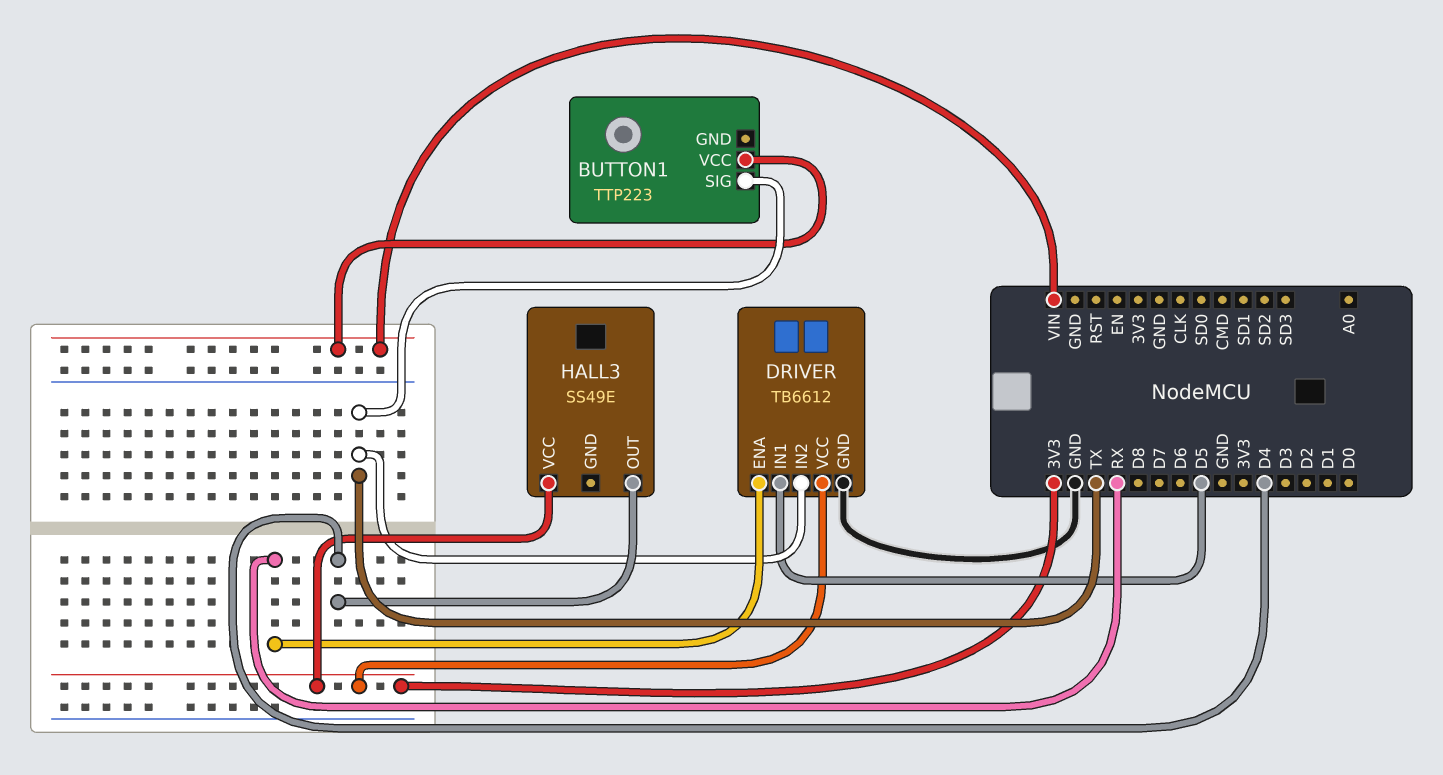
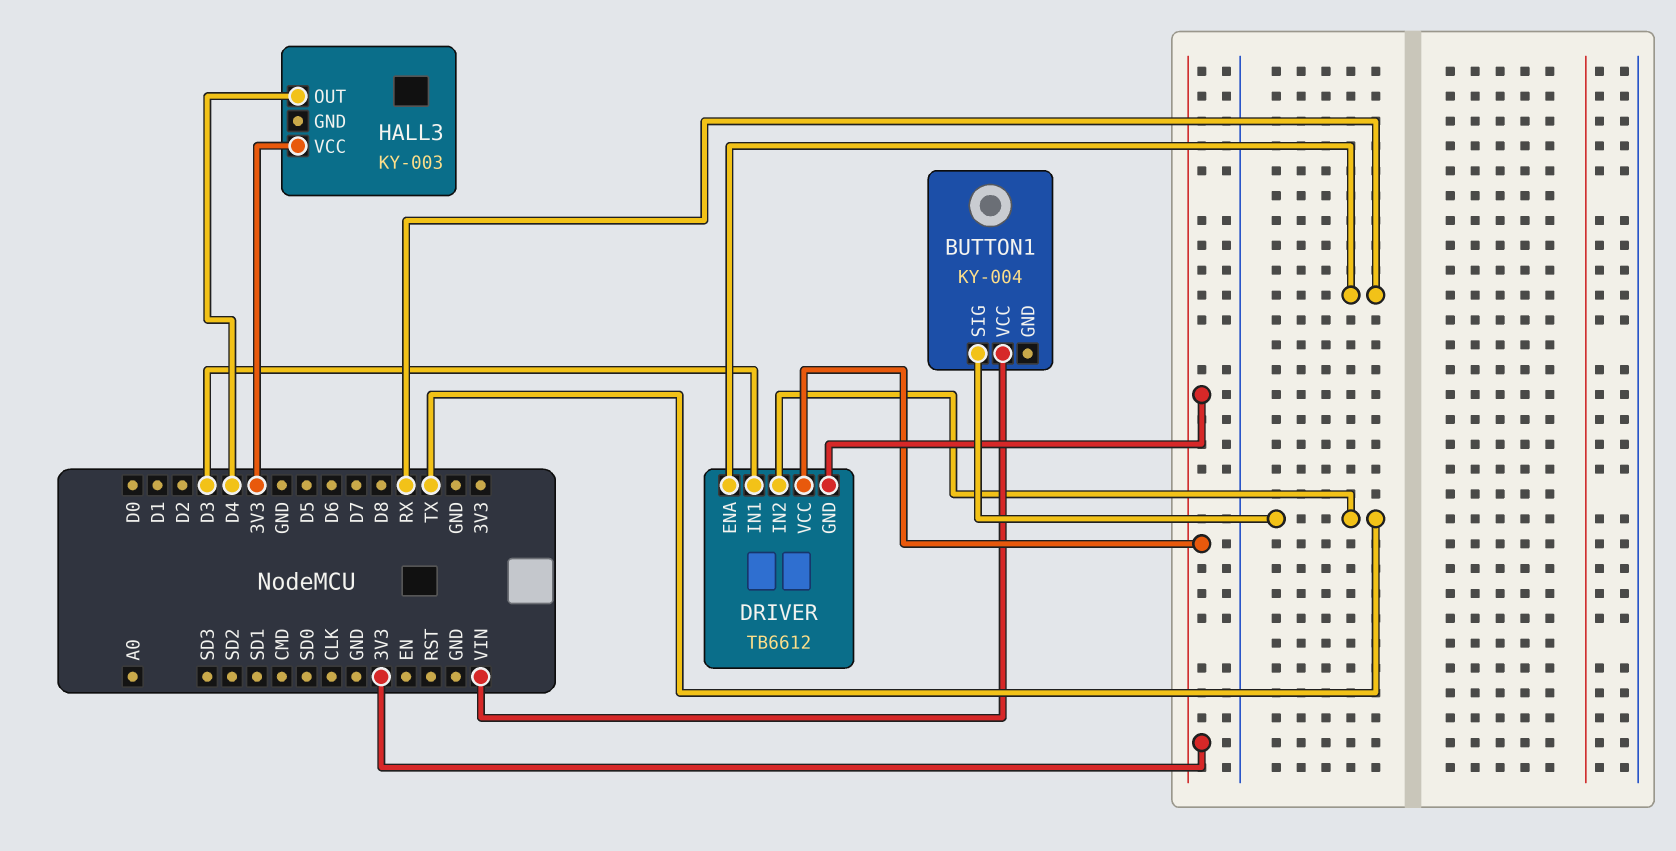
BUTTON1: TTP223 -> KY-004
DRIVER pin GND: GND -> 3V3
DRIVER pin IN1: D5 -> D3
HALL3: SS49E -> KY-003

